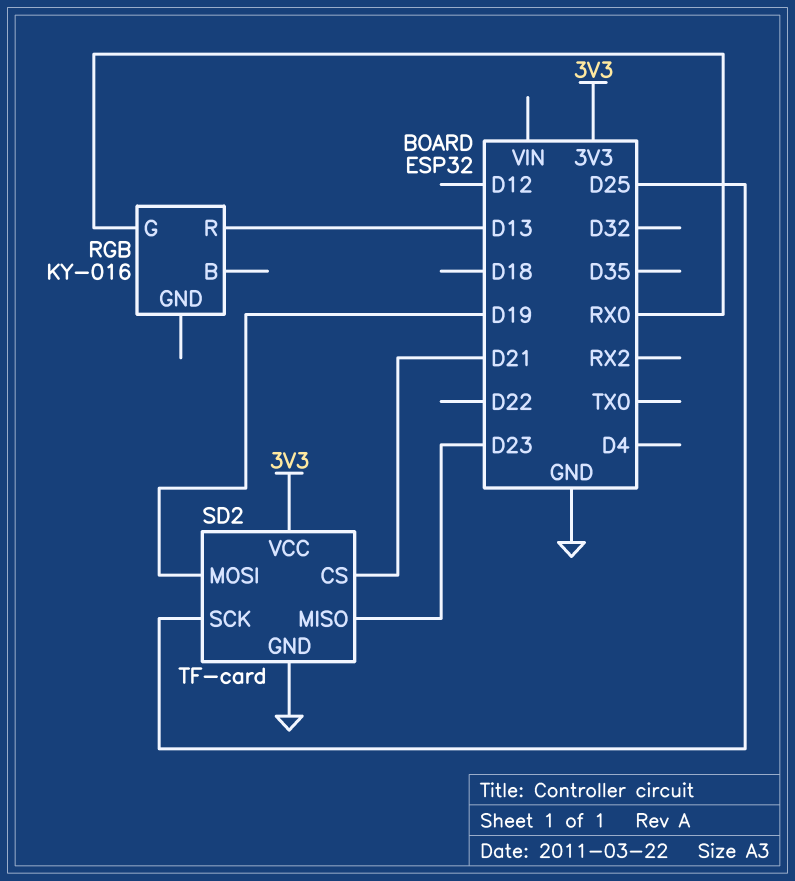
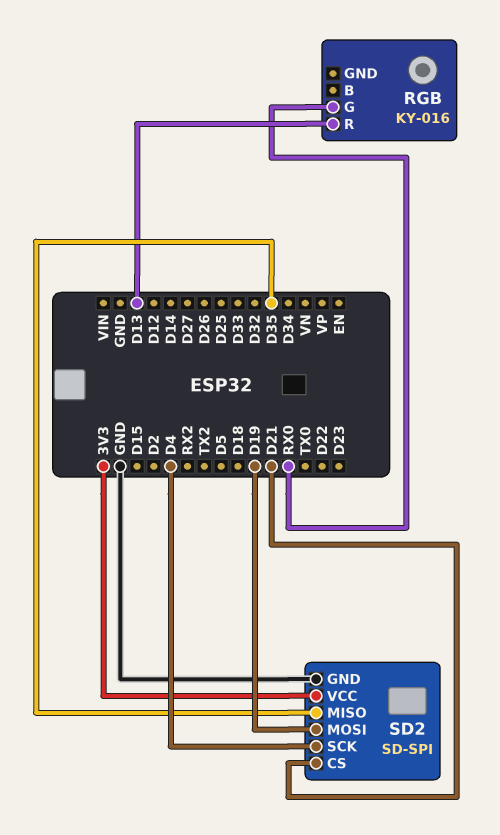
SD2: TF-card -> SD-SPI
SD2 pin MISO: D23 -> D35
SD2 pin SCK: D25 -> D4

